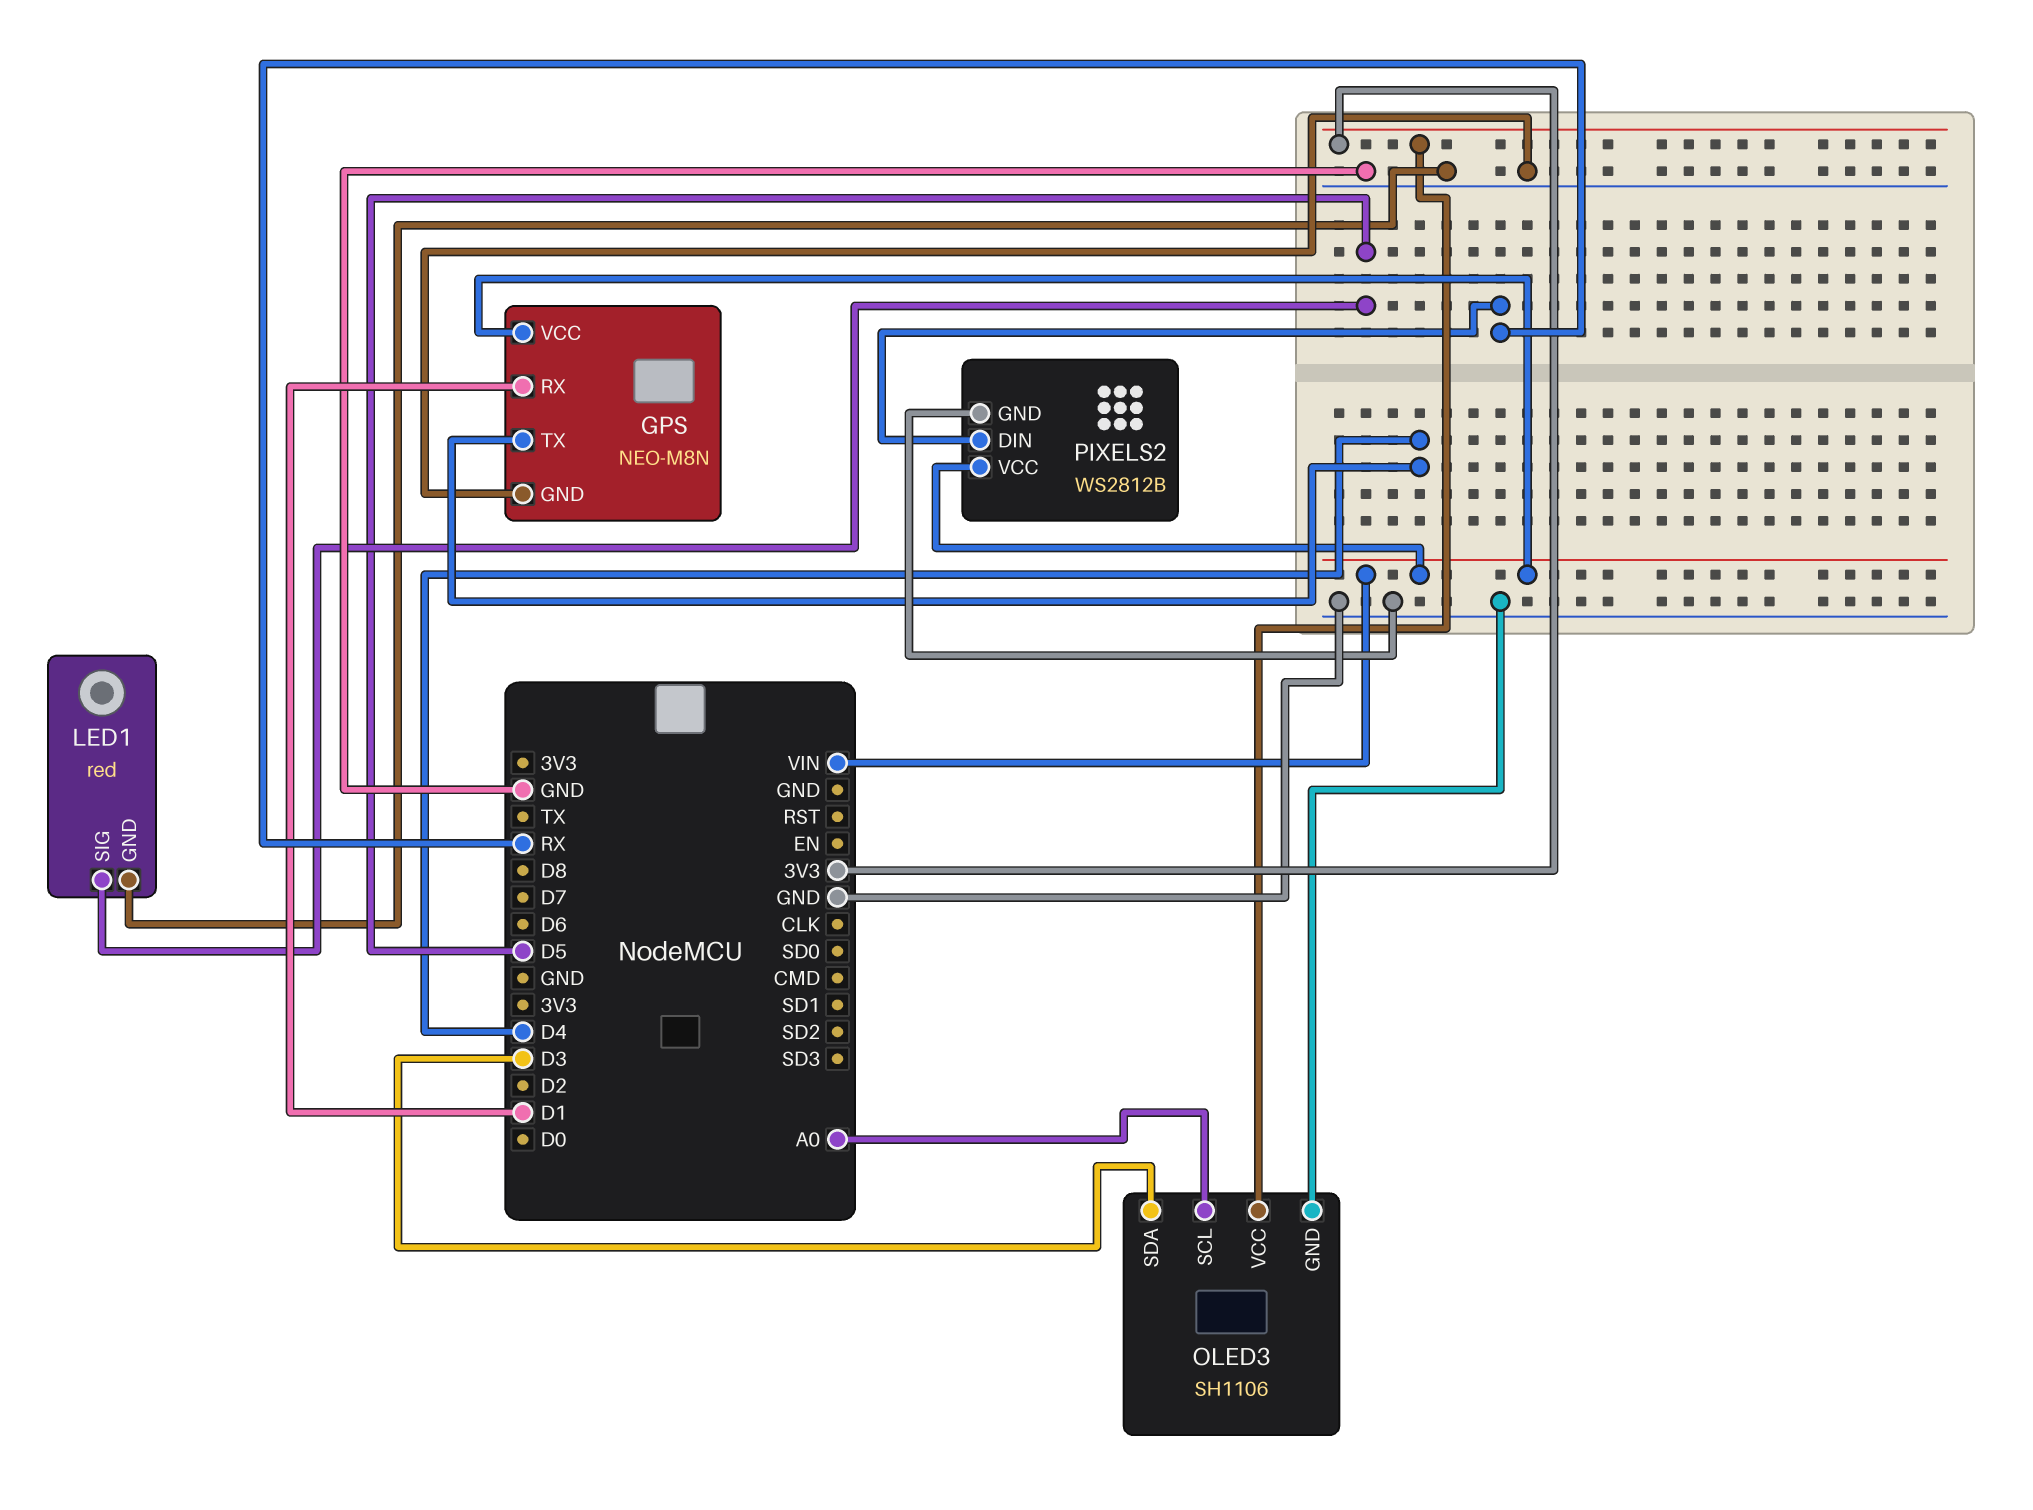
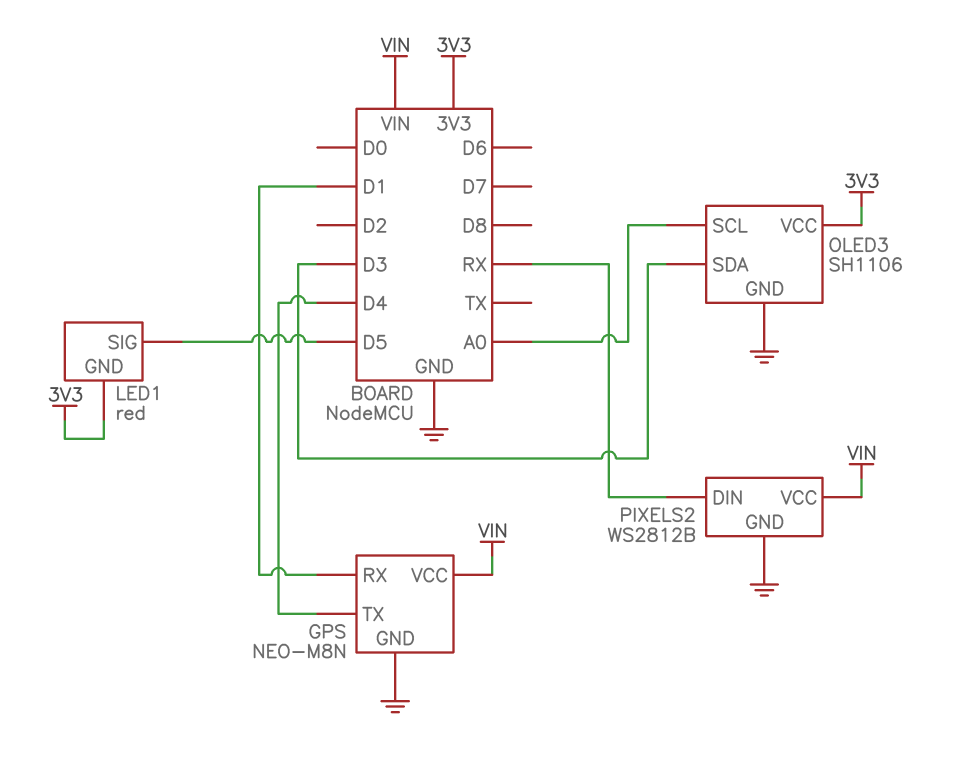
LED1 pin GND: GND -> 3V3

